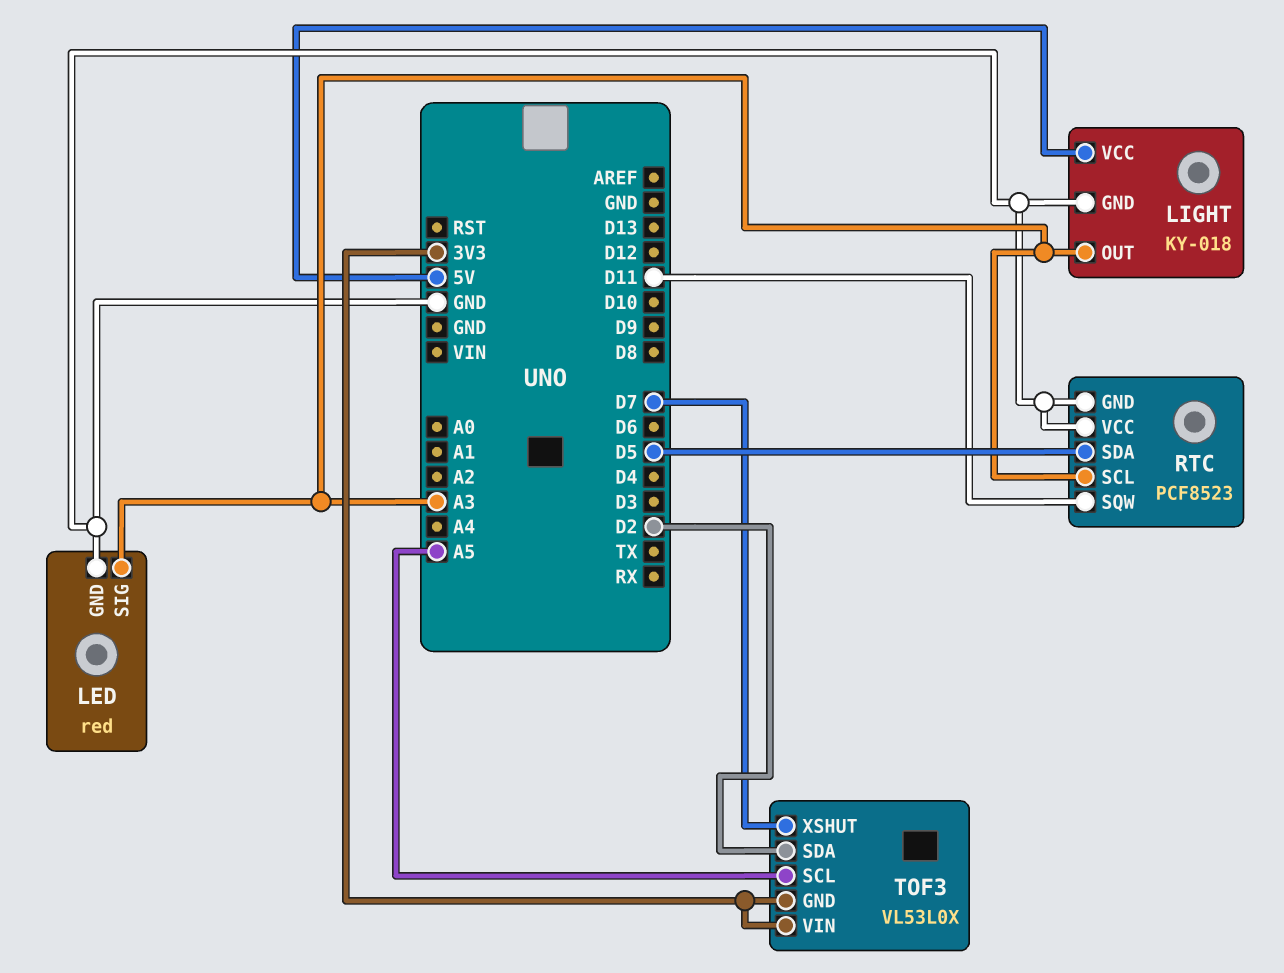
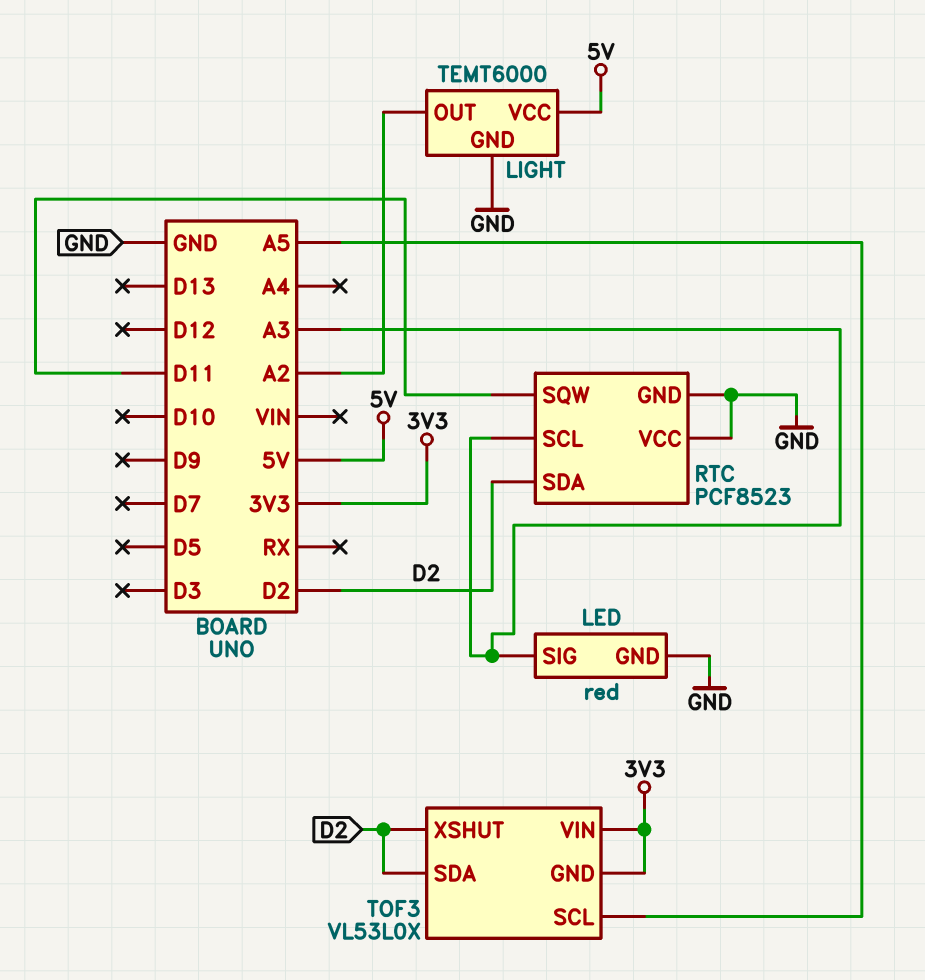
LIGHT: KY-018 -> TEMT6000
LIGHT pin OUT: A3 -> A2
RTC pin SDA: D5 -> D2
TOF3 pin XSHUT: D7 -> D2

